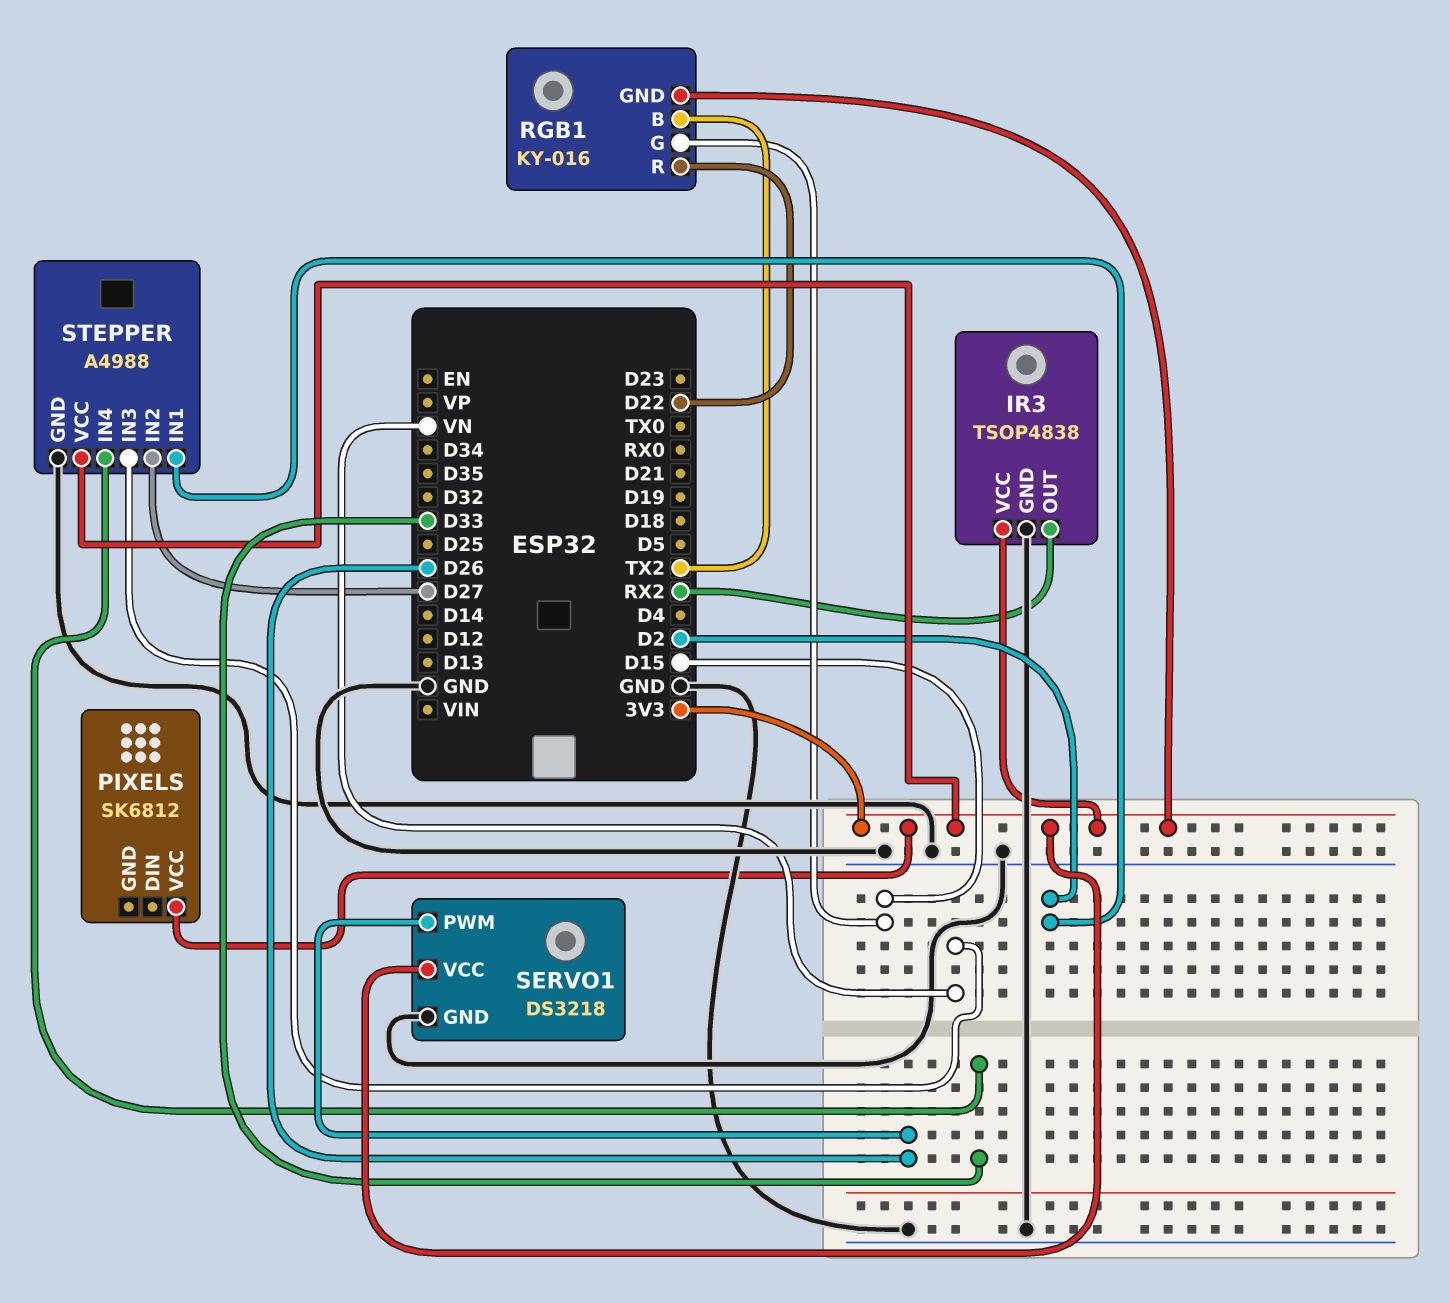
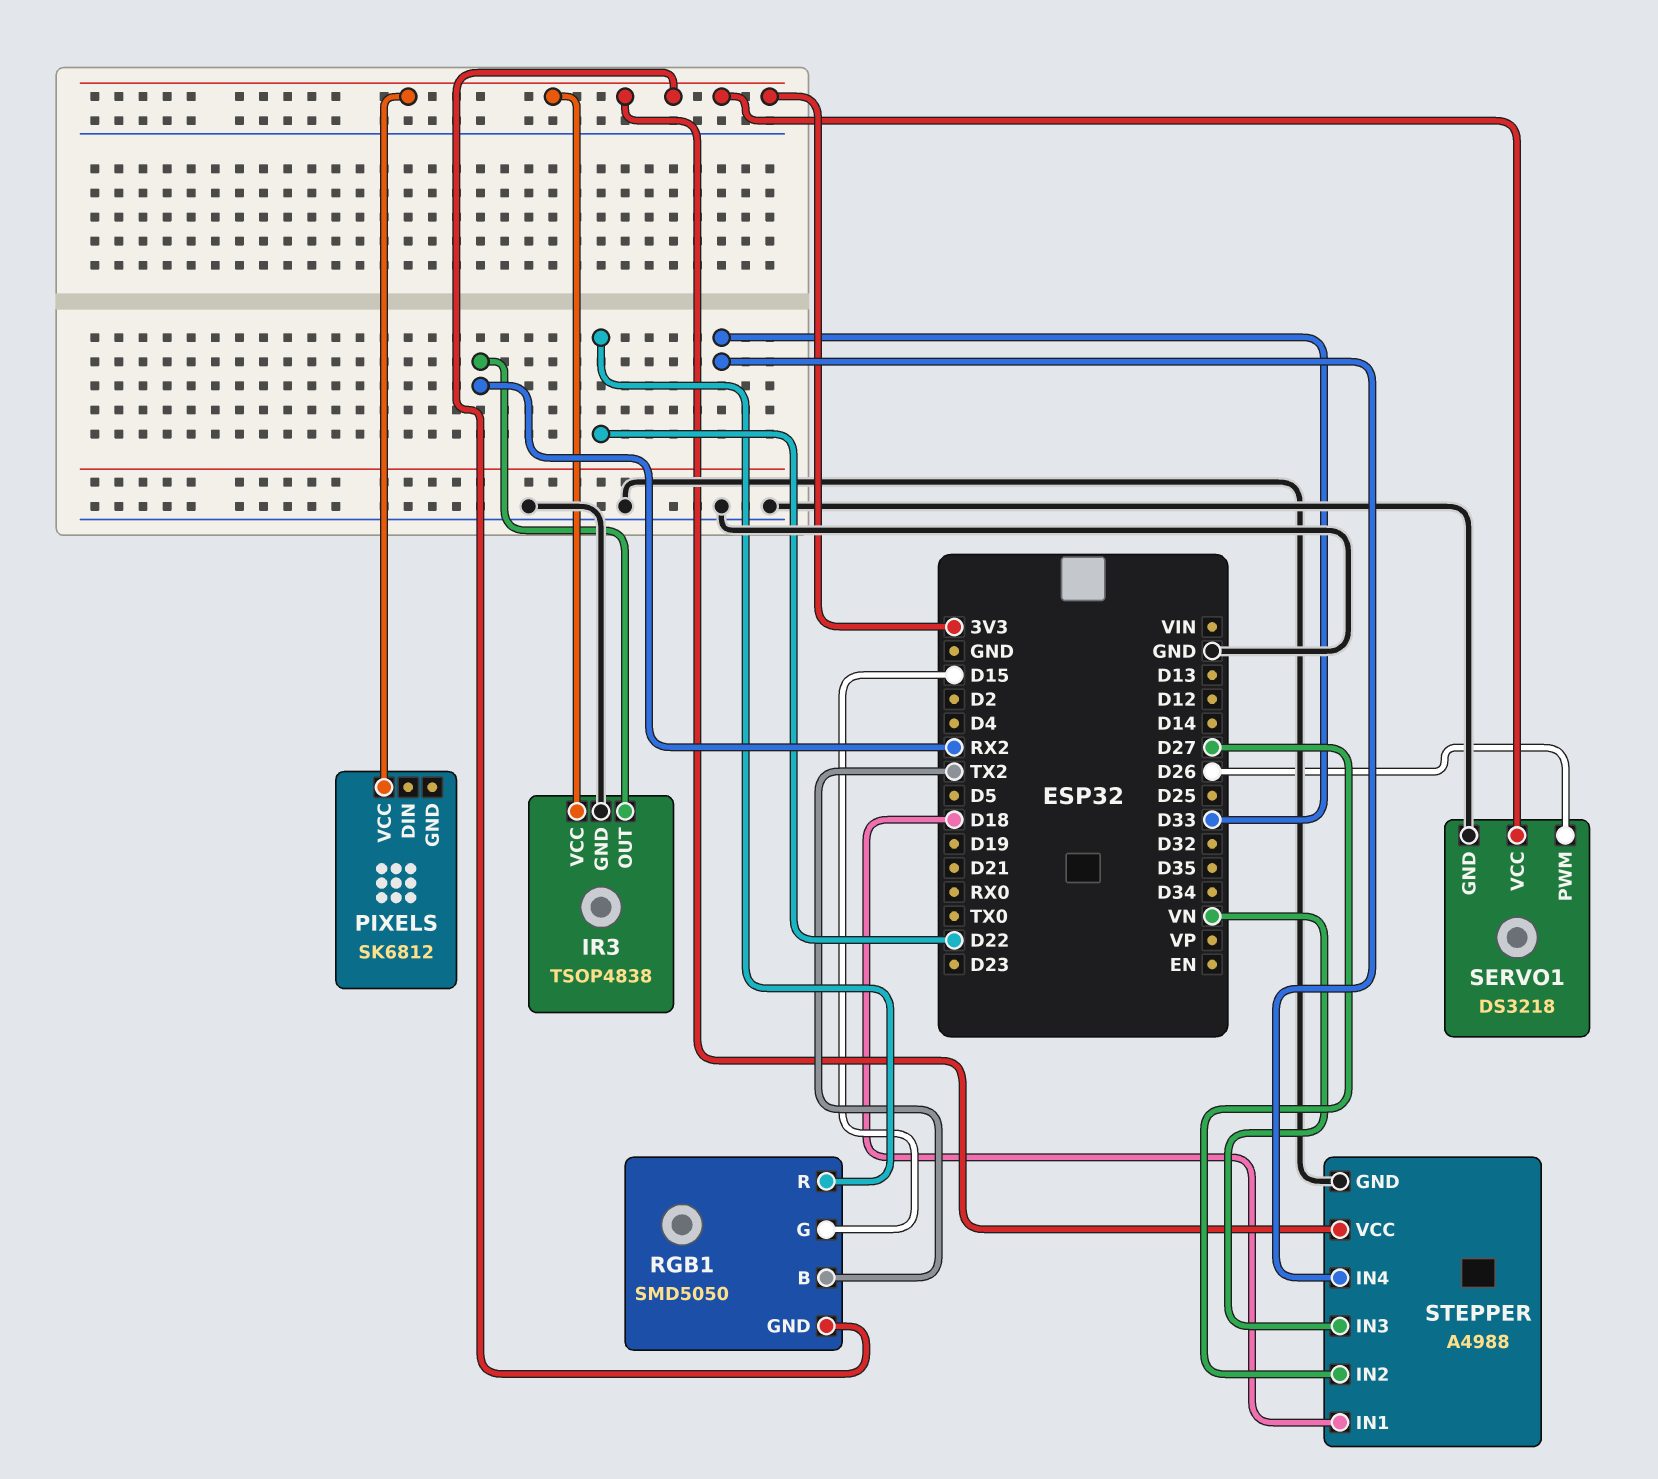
RGB1: KY-016 -> SMD5050
STEPPER pin IN1: D2 -> D18

